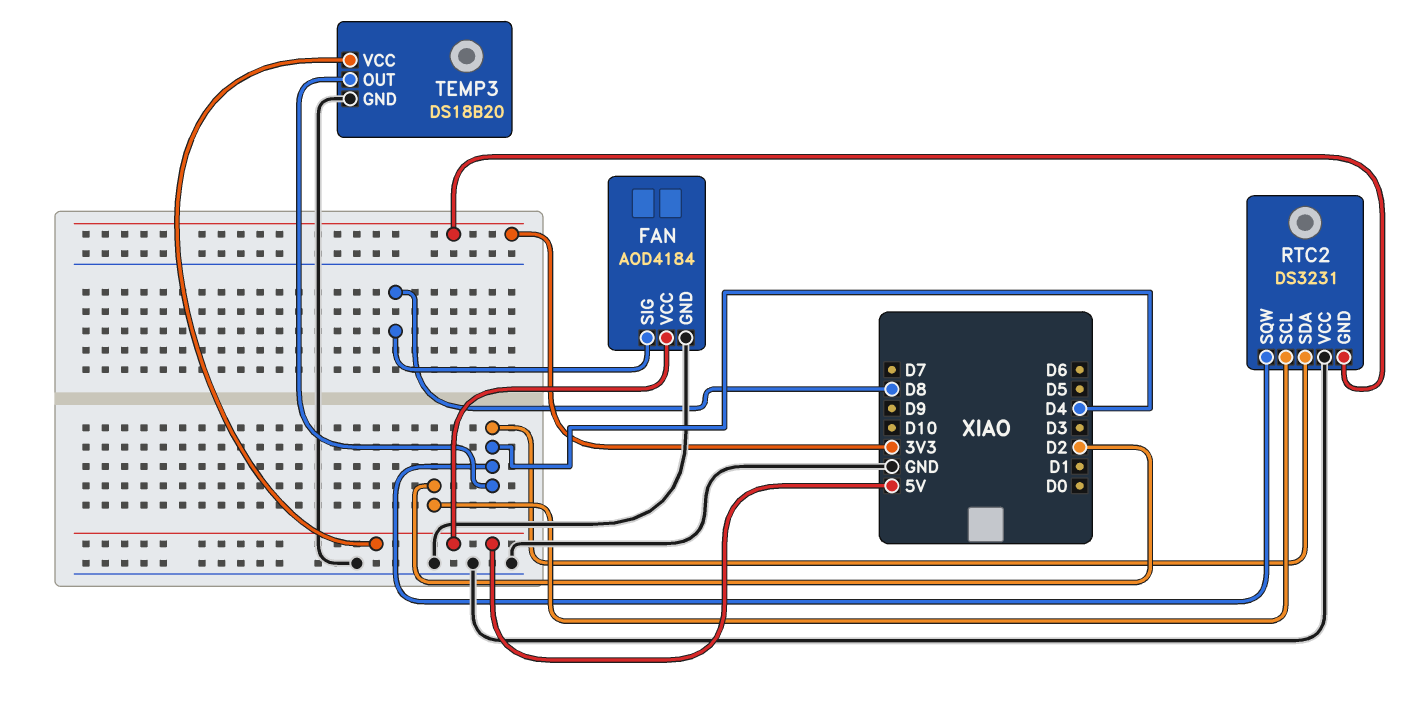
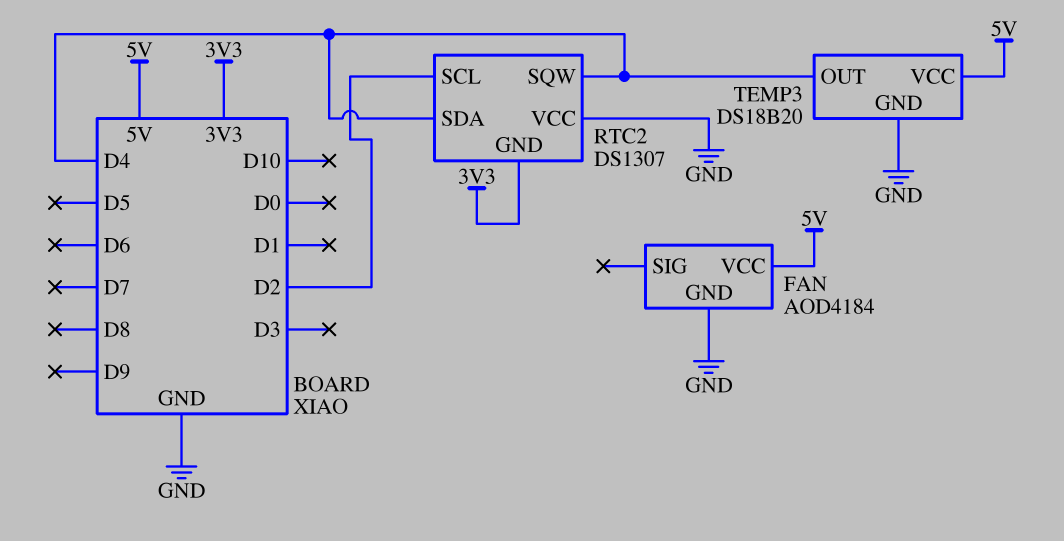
FAN pin SIG: D8 -> none
RTC2: DS3231 -> DS1307

